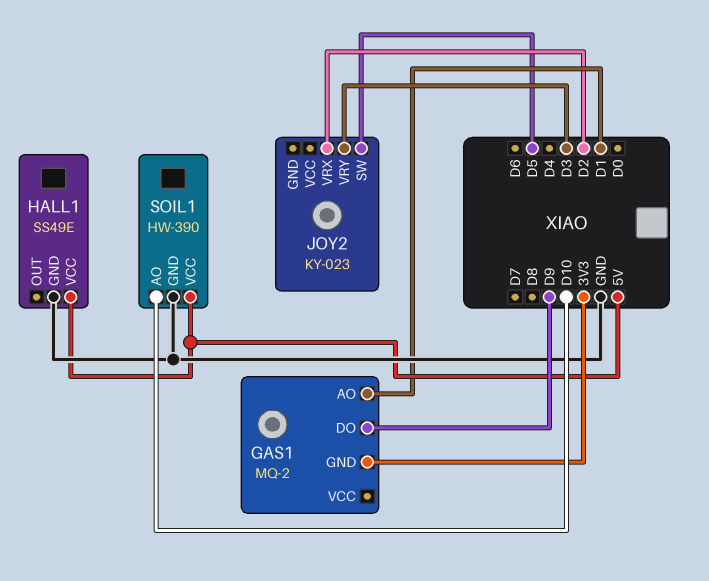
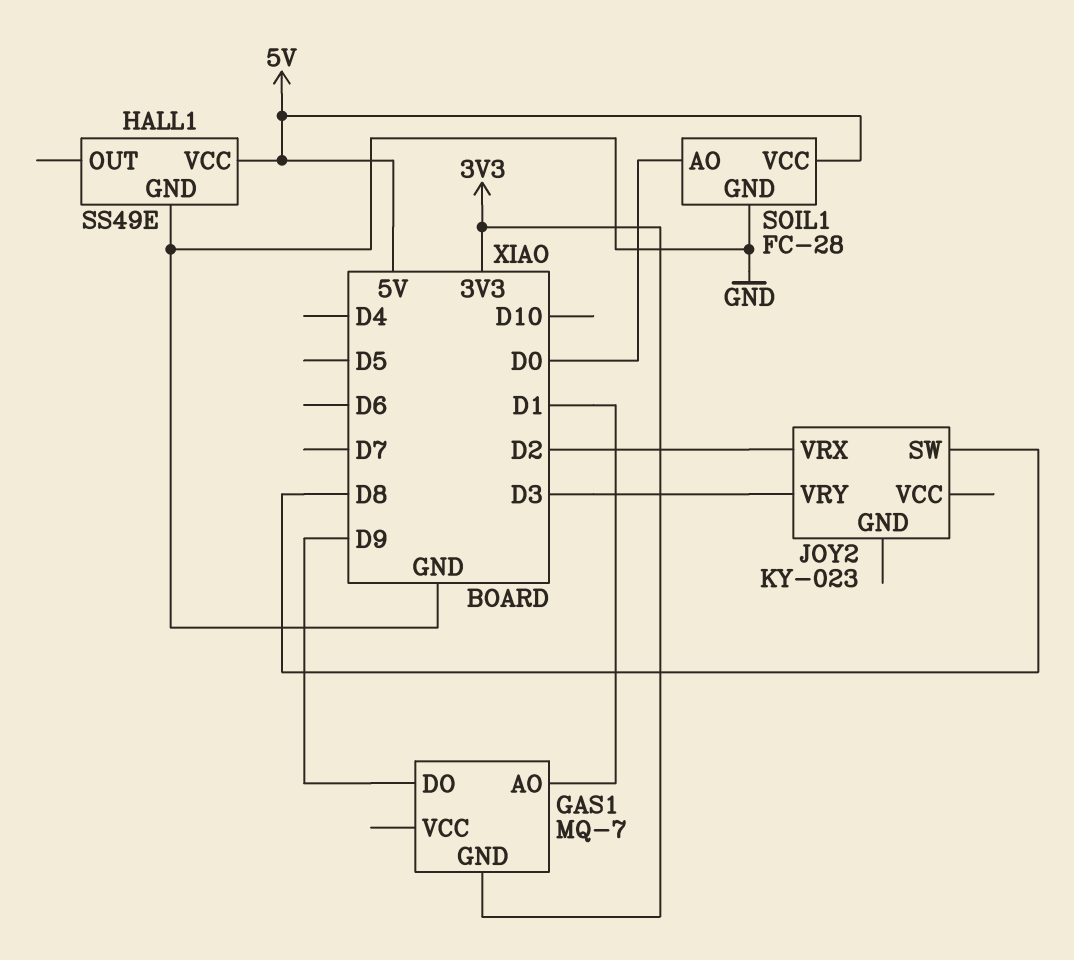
GAS1: MQ-2 -> MQ-7
JOY2 pin SW: D5 -> D8
SOIL1: HW-390 -> FC-28
SOIL1 pin AO: D10 -> D0

